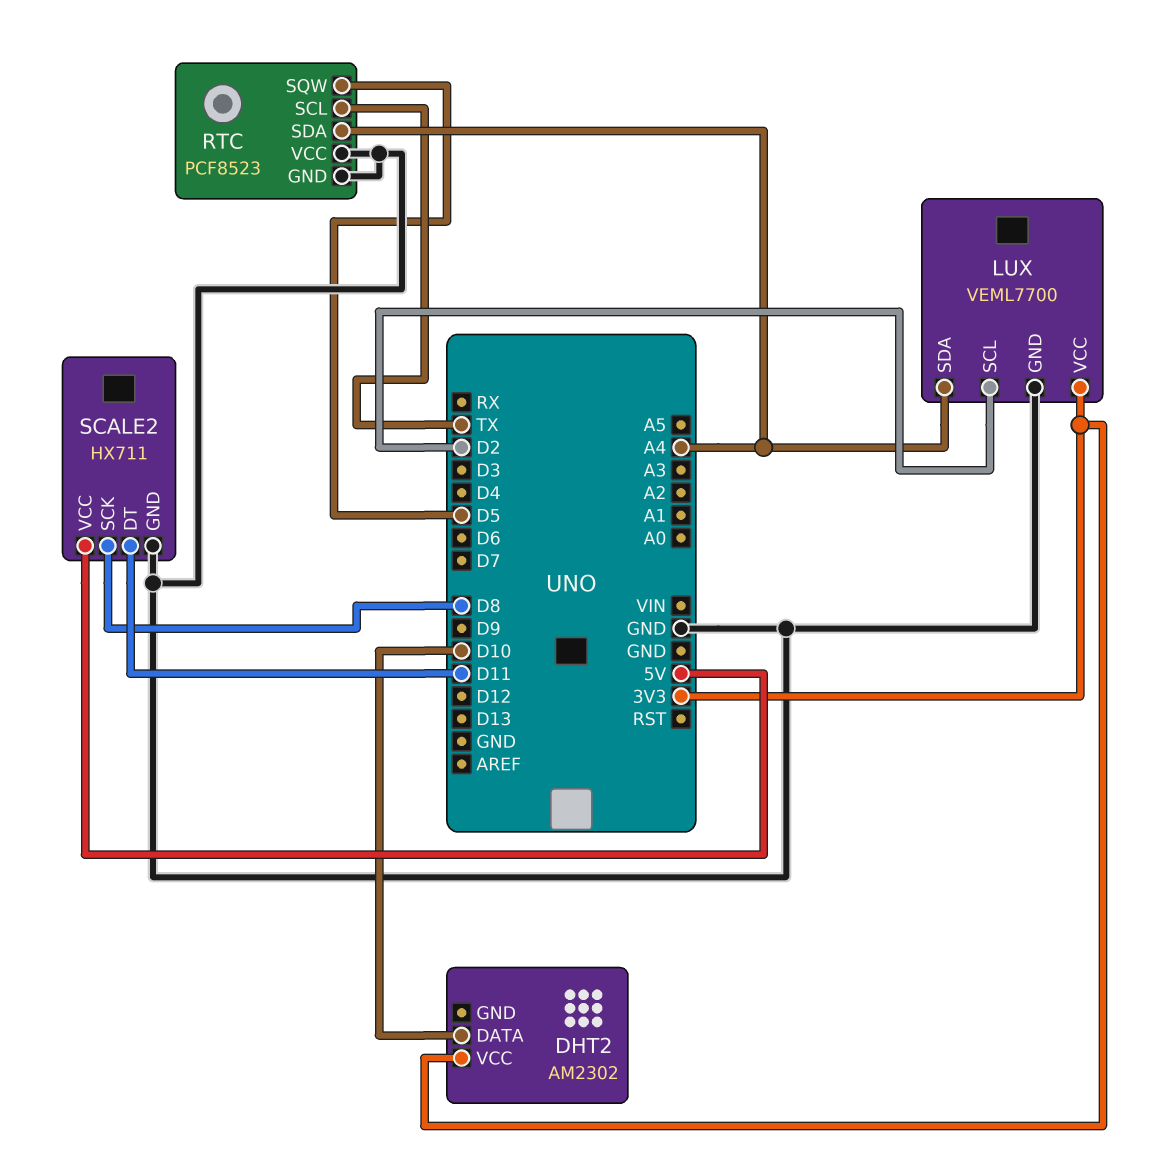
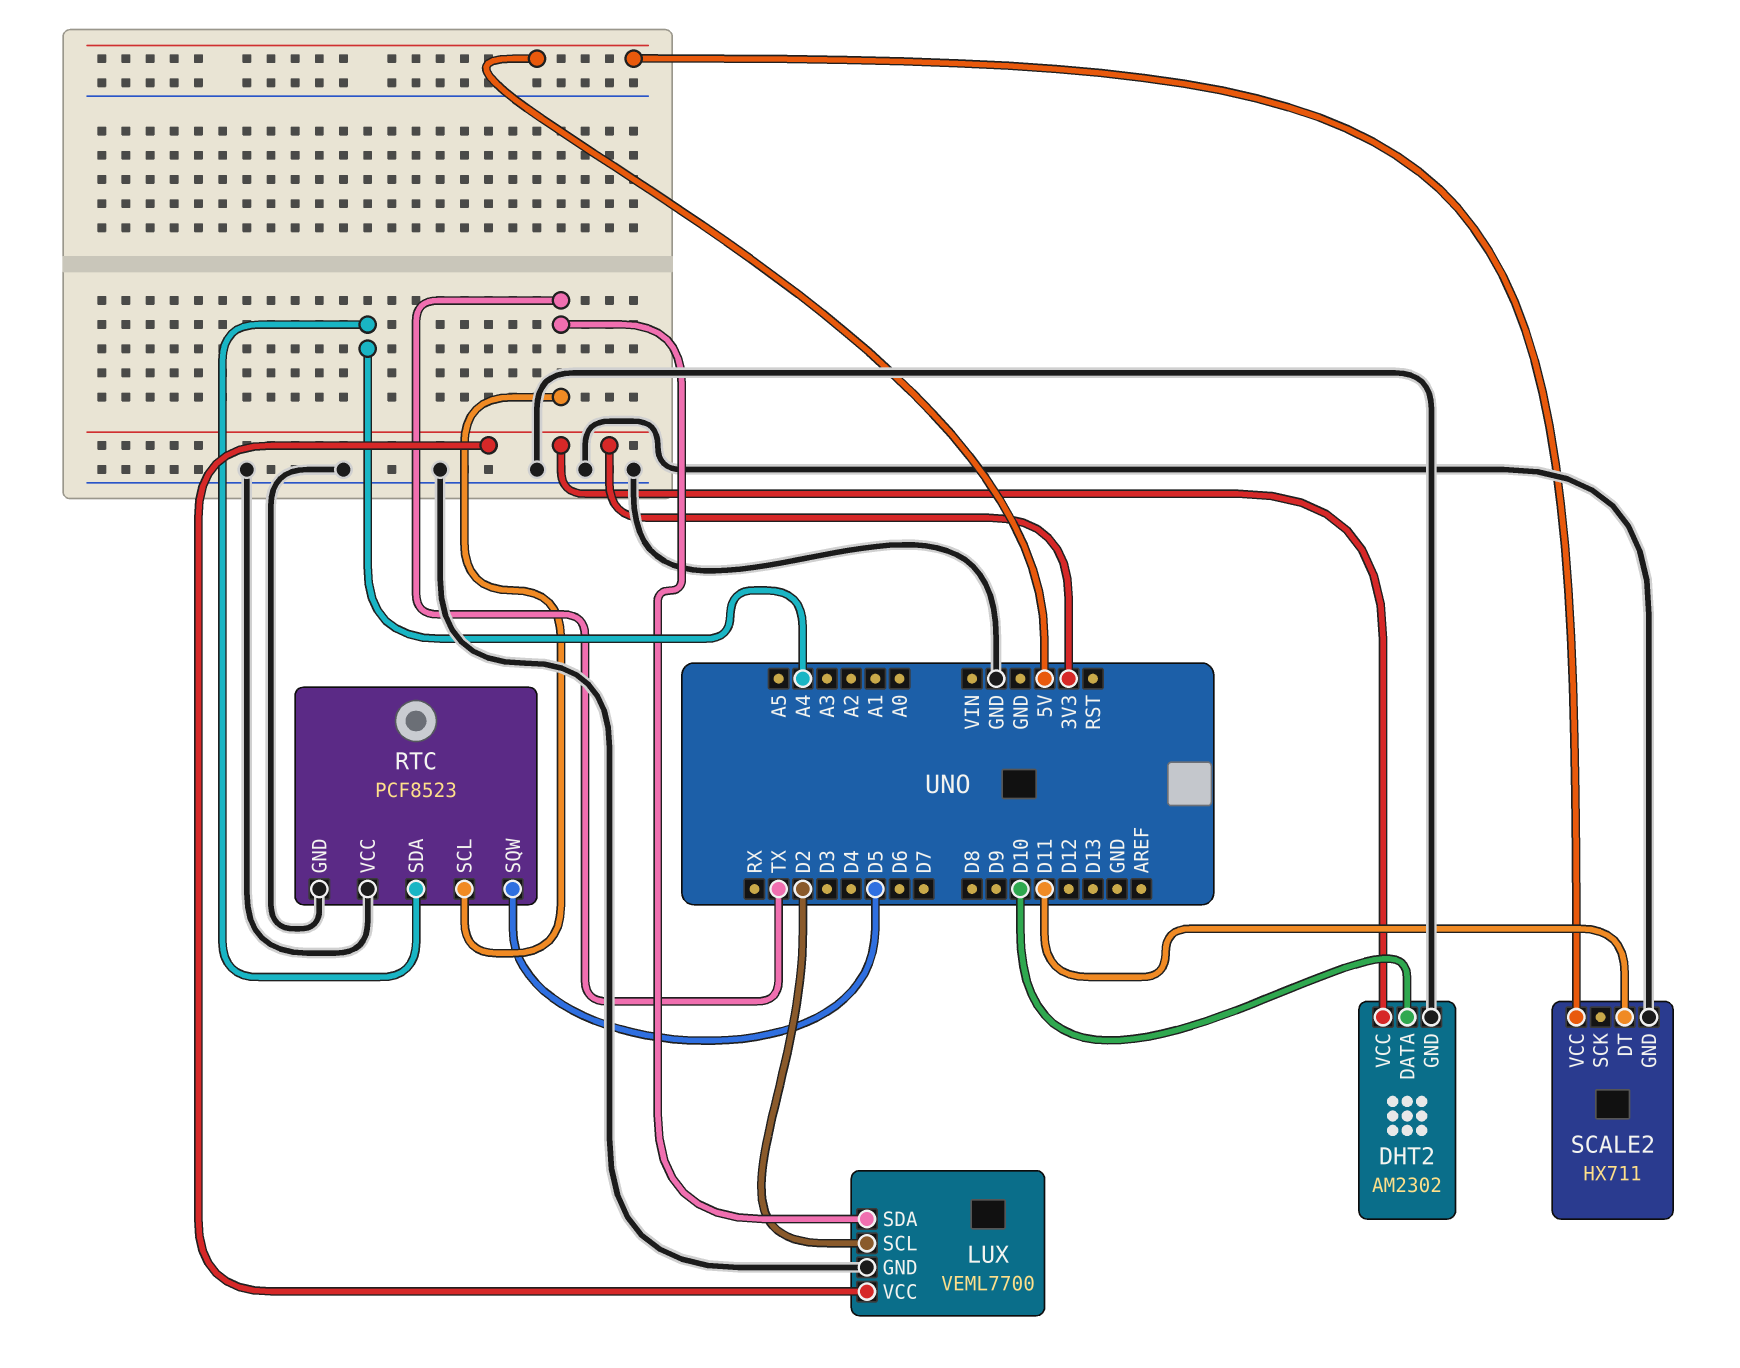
DHT2 pin GND: none -> GND
LUX pin SDA: A4 -> TX
SCALE2 pin SCK: D8 -> none

